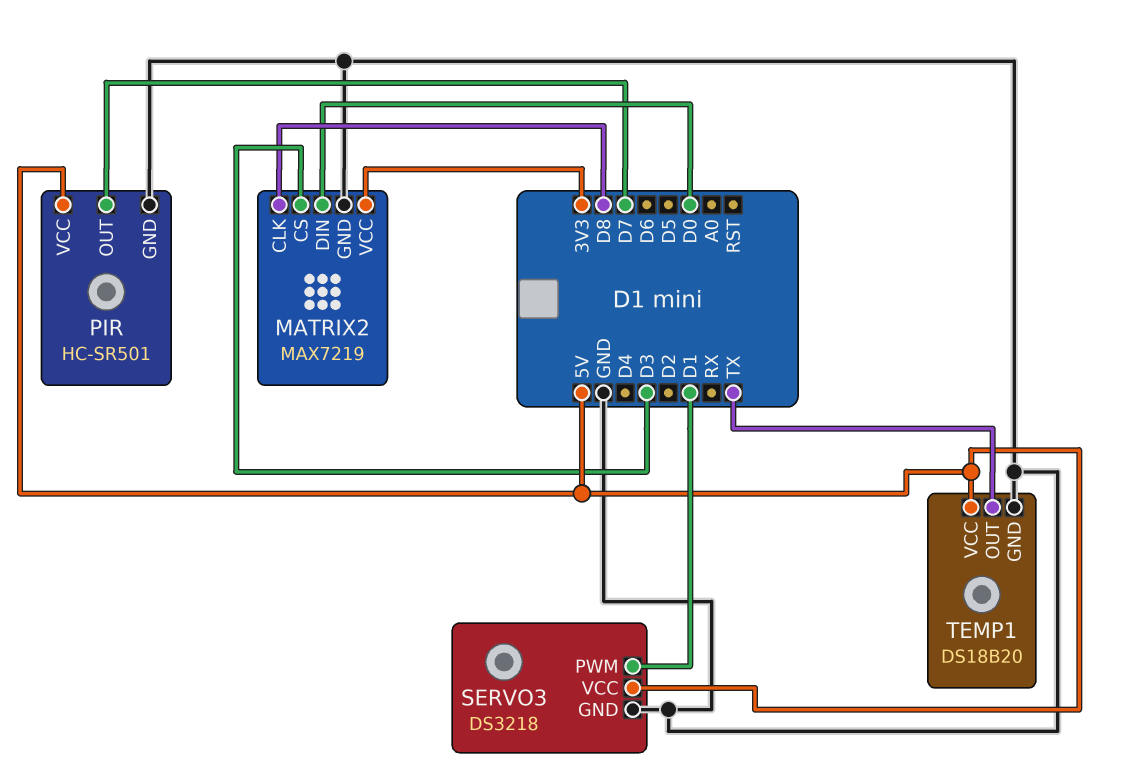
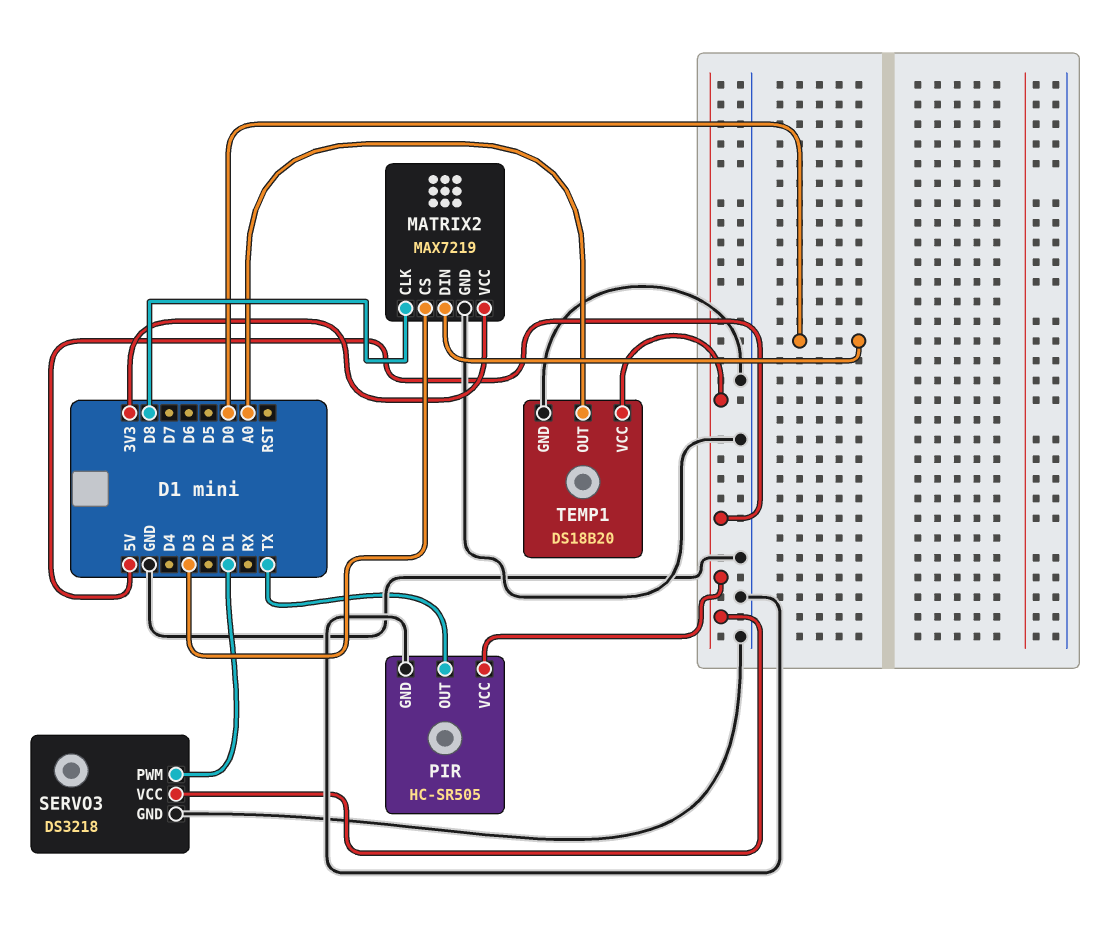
PIR: HC-SR501 -> HC-SR505
PIR pin OUT: D7 -> TX
TEMP1 pin OUT: TX -> A0

